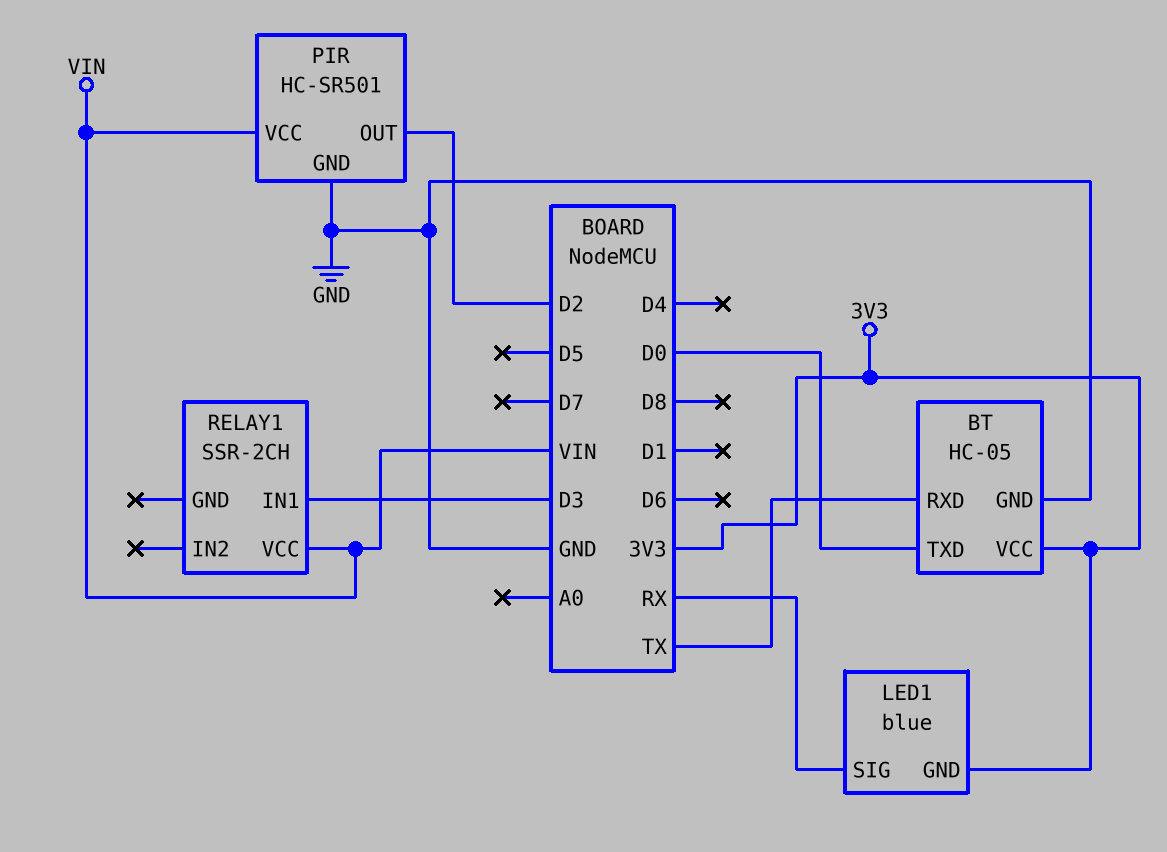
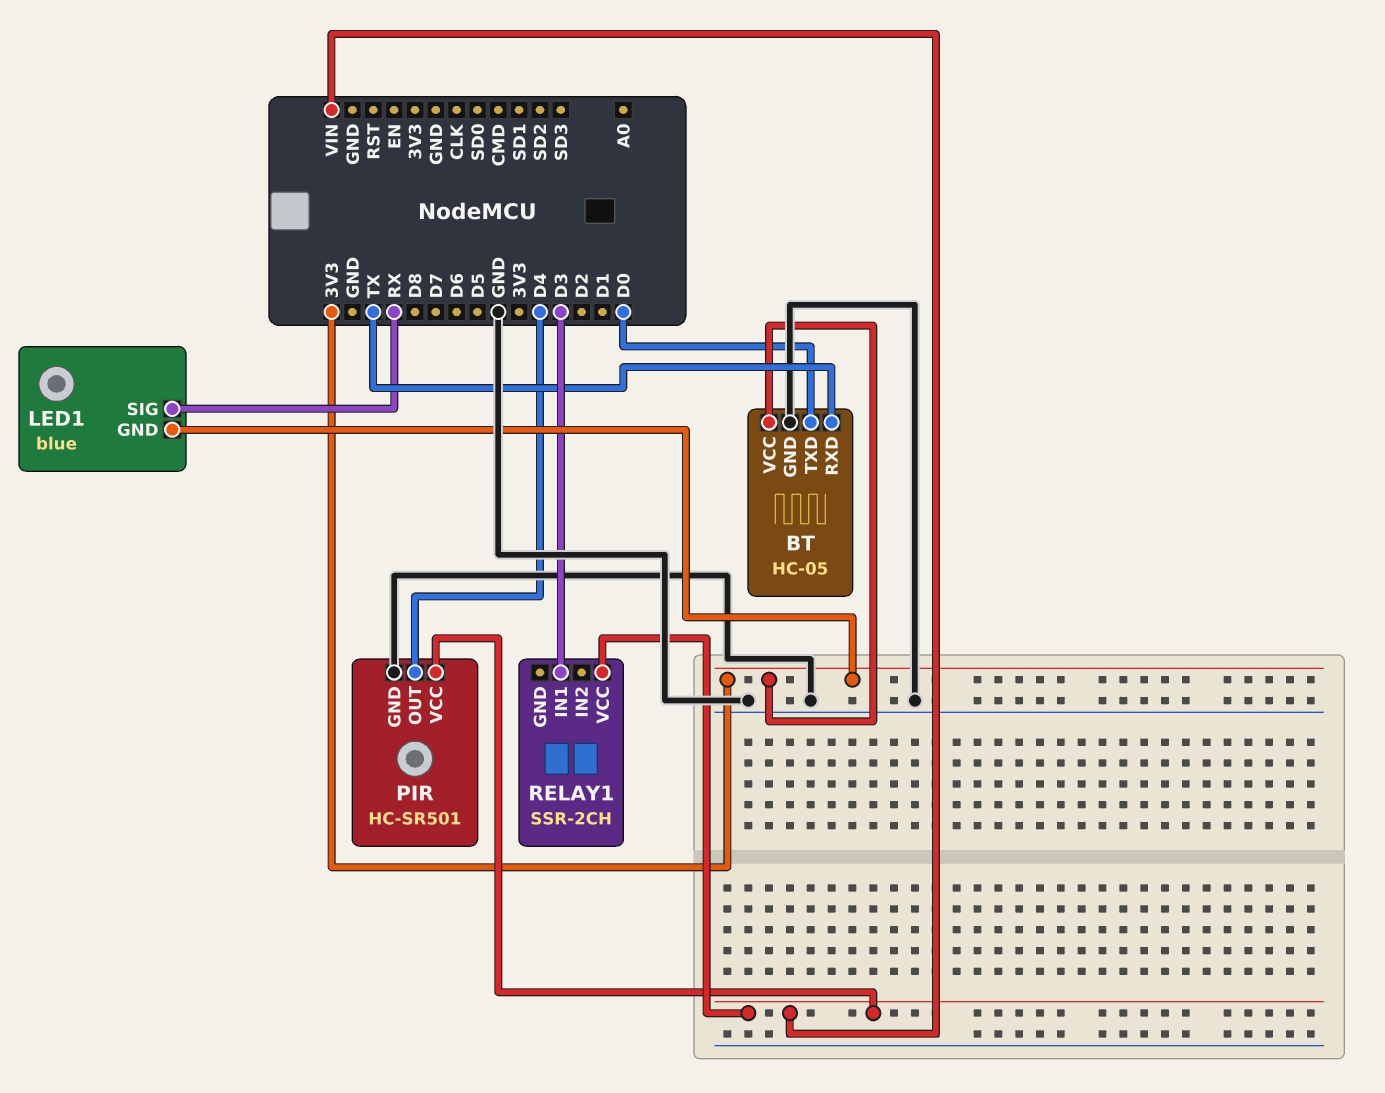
PIR pin OUT: D2 -> D4

